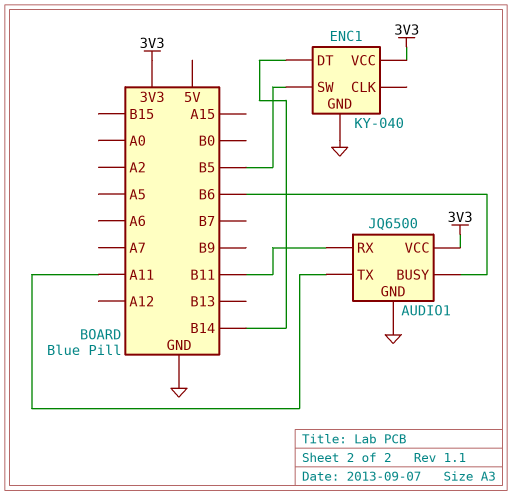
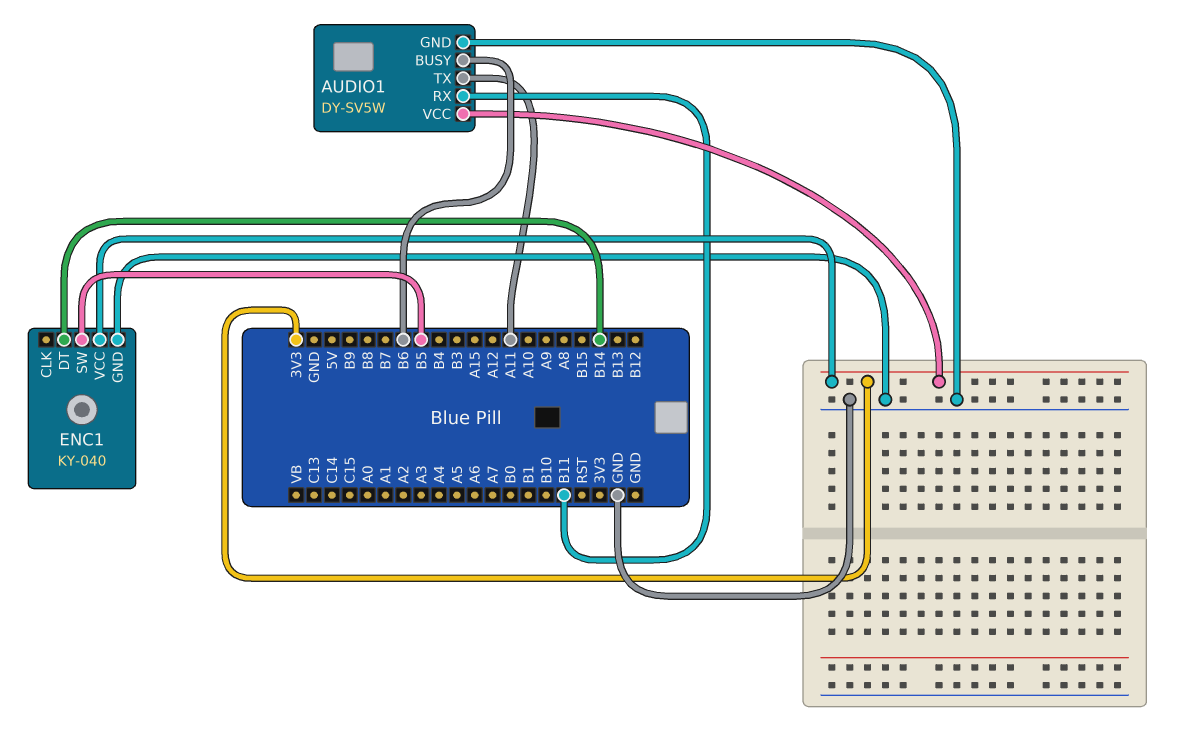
AUDIO1: JQ6500 -> DY-SV5W

